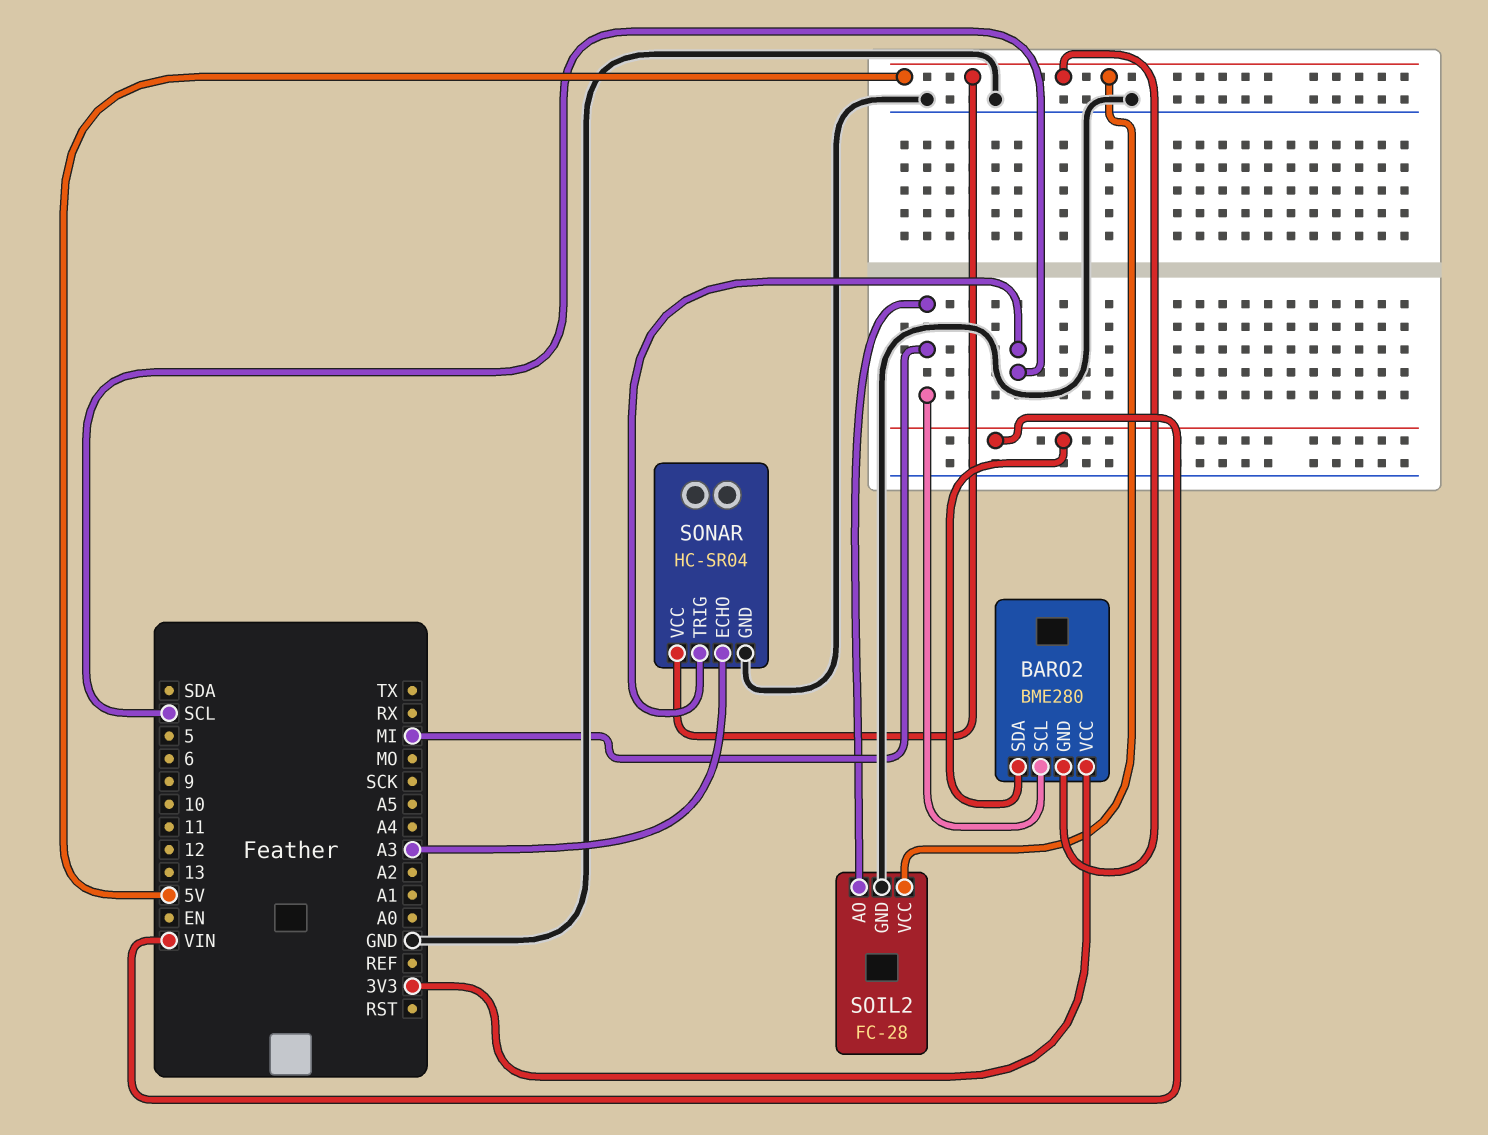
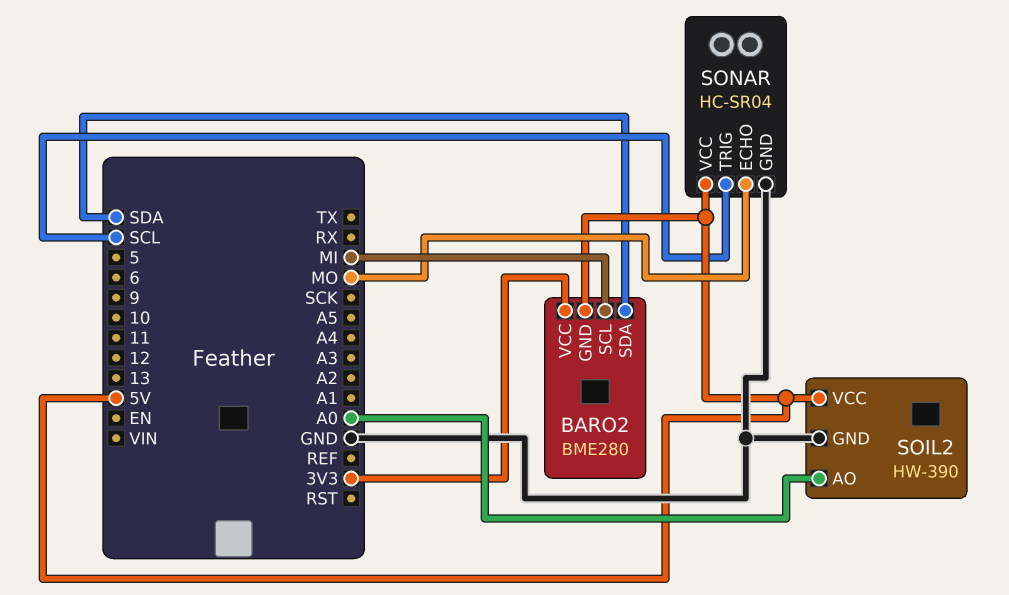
BARO2 pin SDA: VIN -> SDA
SOIL2: FC-28 -> HW-390
SOIL2 pin AO: MI -> A0
SONAR pin ECHO: A3 -> MO

